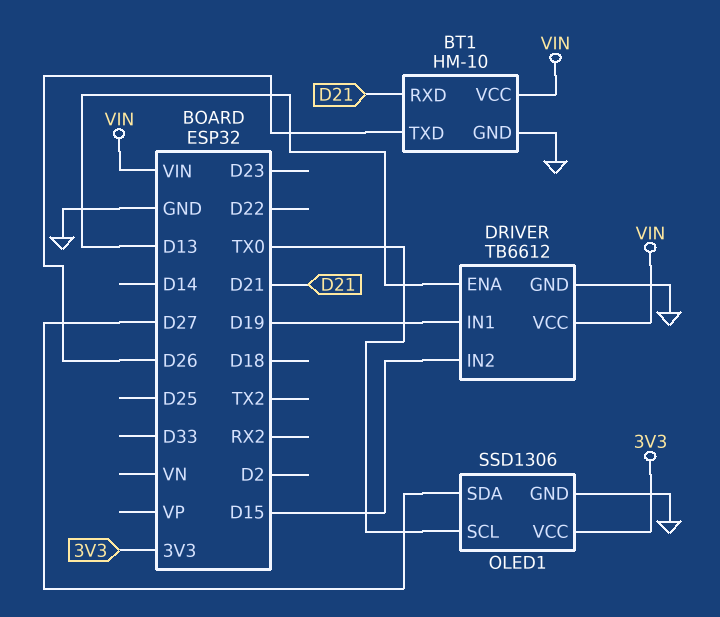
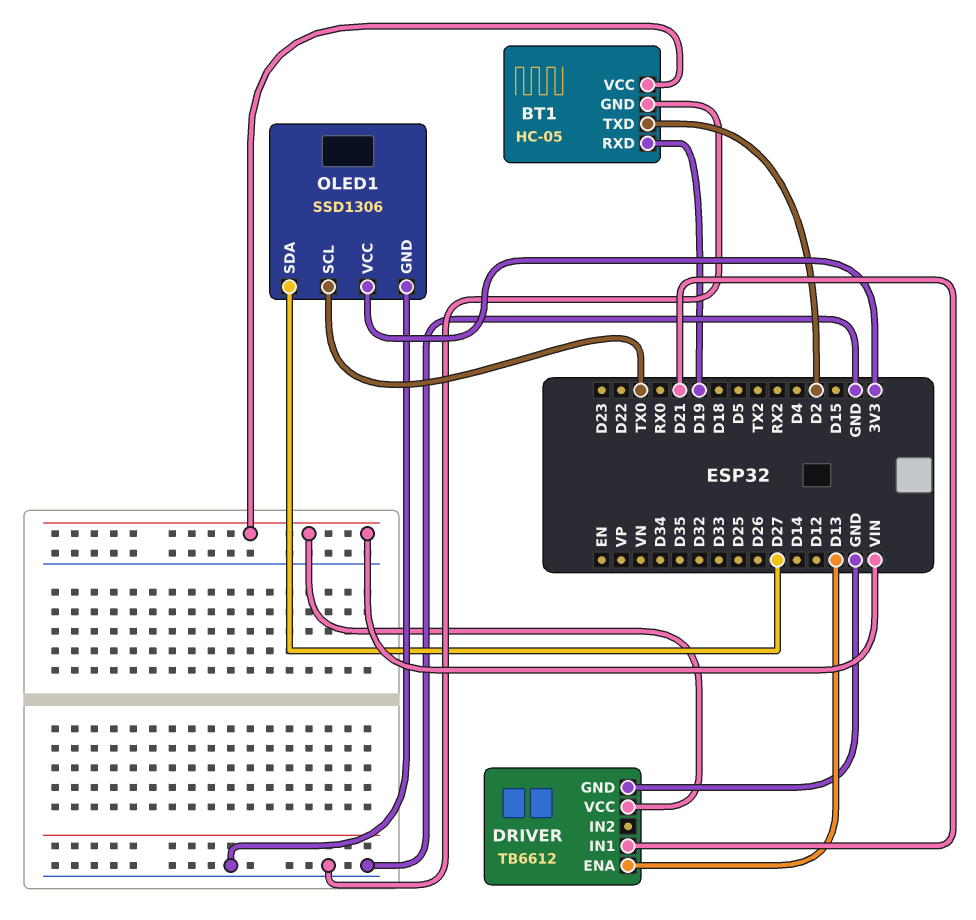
BT1: HM-10 -> HC-05
BT1 pin RXD: D21 -> D19
BT1 pin TXD: D26 -> D2
DRIVER pin IN1: D19 -> D21
DRIVER pin IN2: D15 -> none

